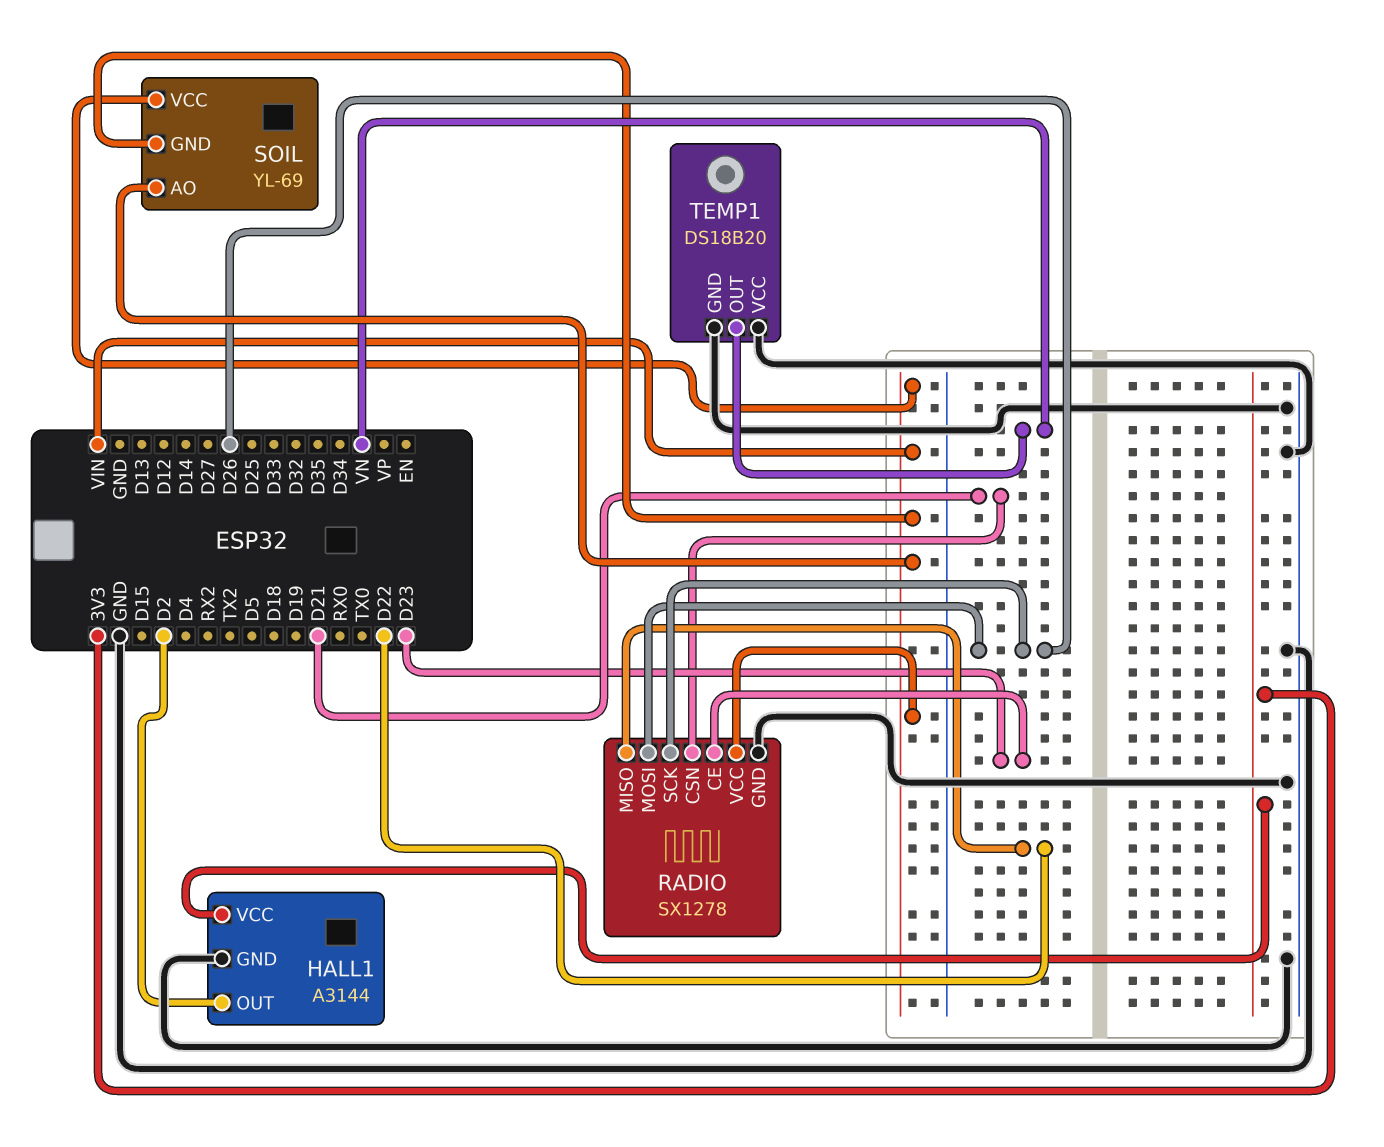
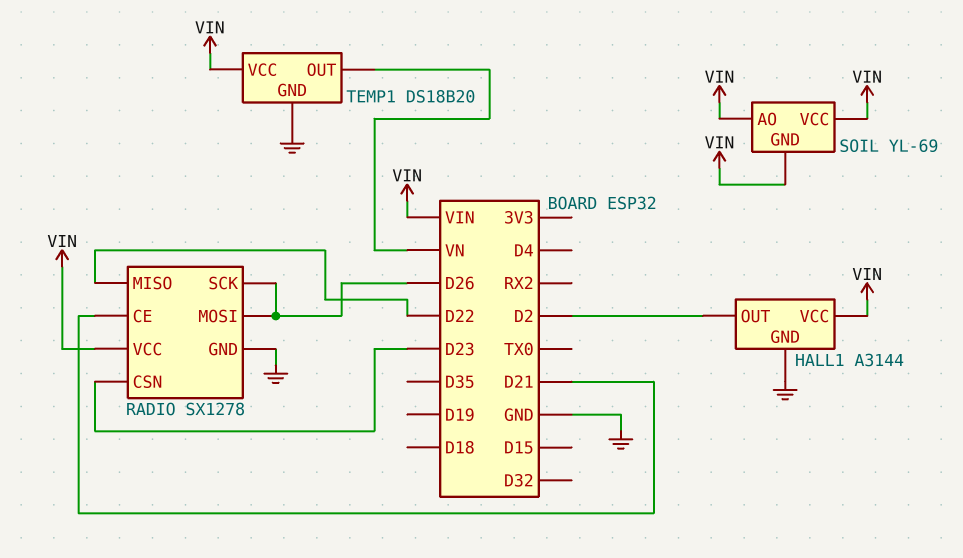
HALL1 pin VCC: 3V3 -> VIN
RADIO pin CE: D23 -> D21
RADIO pin CSN: D21 -> D23
TEMP1 pin VCC: GND -> VIN

